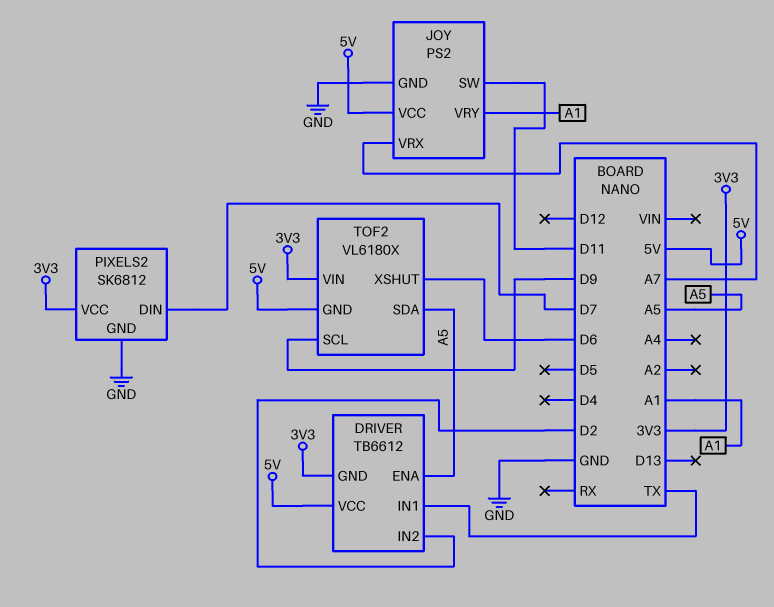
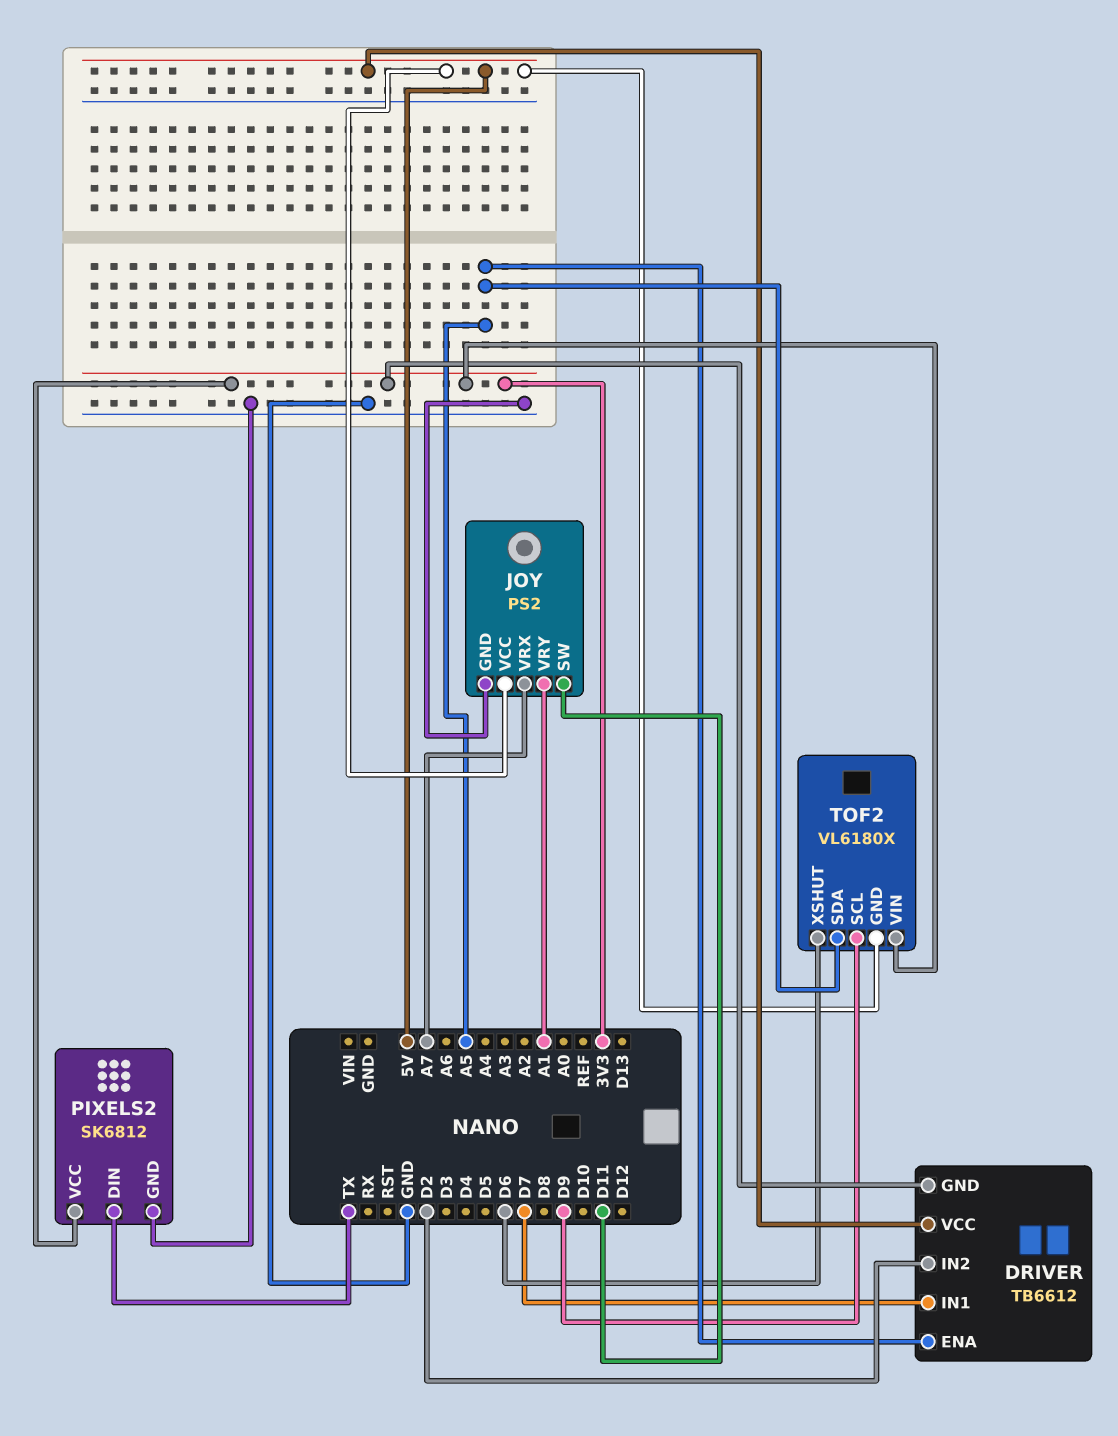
DRIVER pin IN1: TX -> D7
PIXELS2 pin DIN: D7 -> TX

